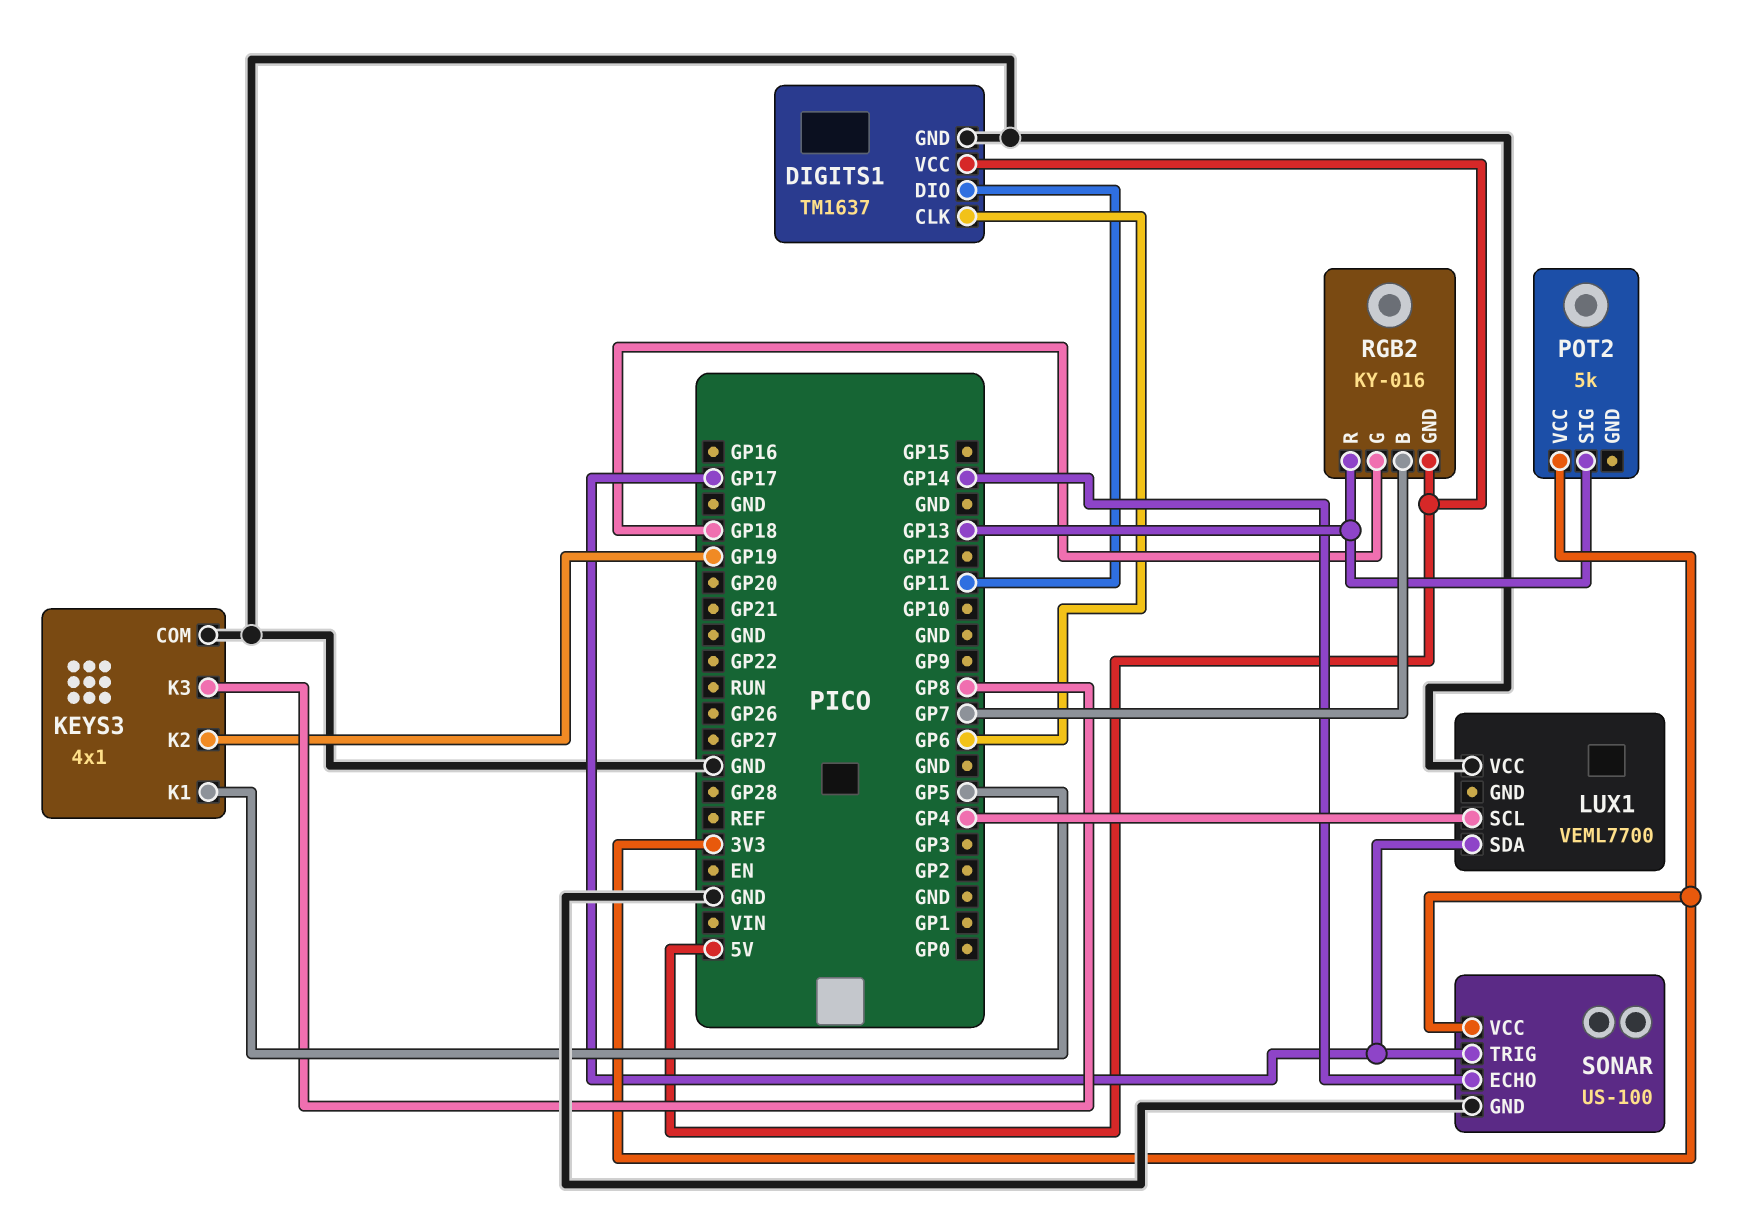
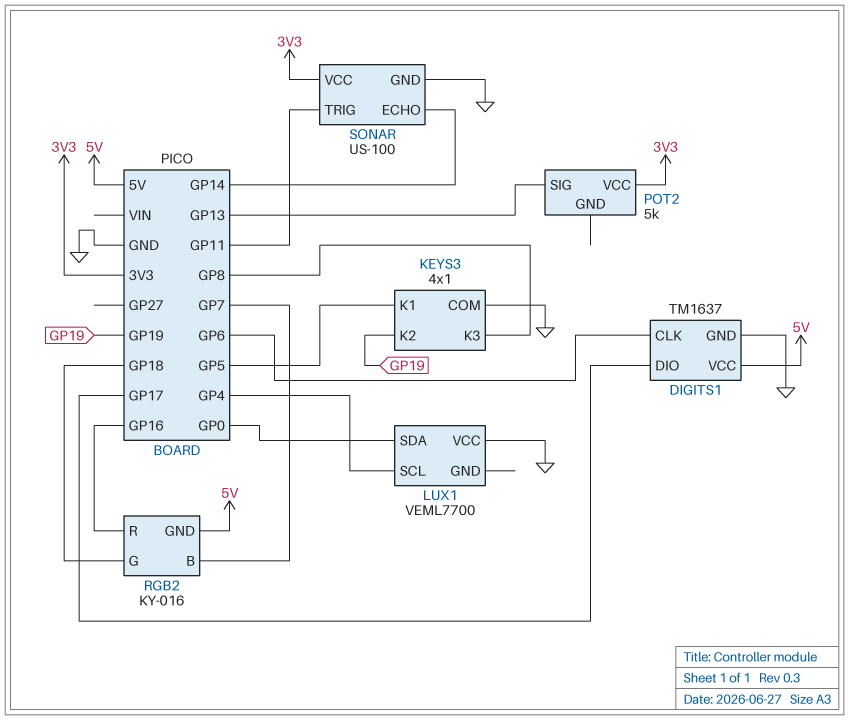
DIGITS1 pin DIO: GP11 -> GP17
LUX1 pin SDA: GP17 -> GP0
RGB2 pin R: GP13 -> GP16
SONAR pin TRIG: GP17 -> GP11

